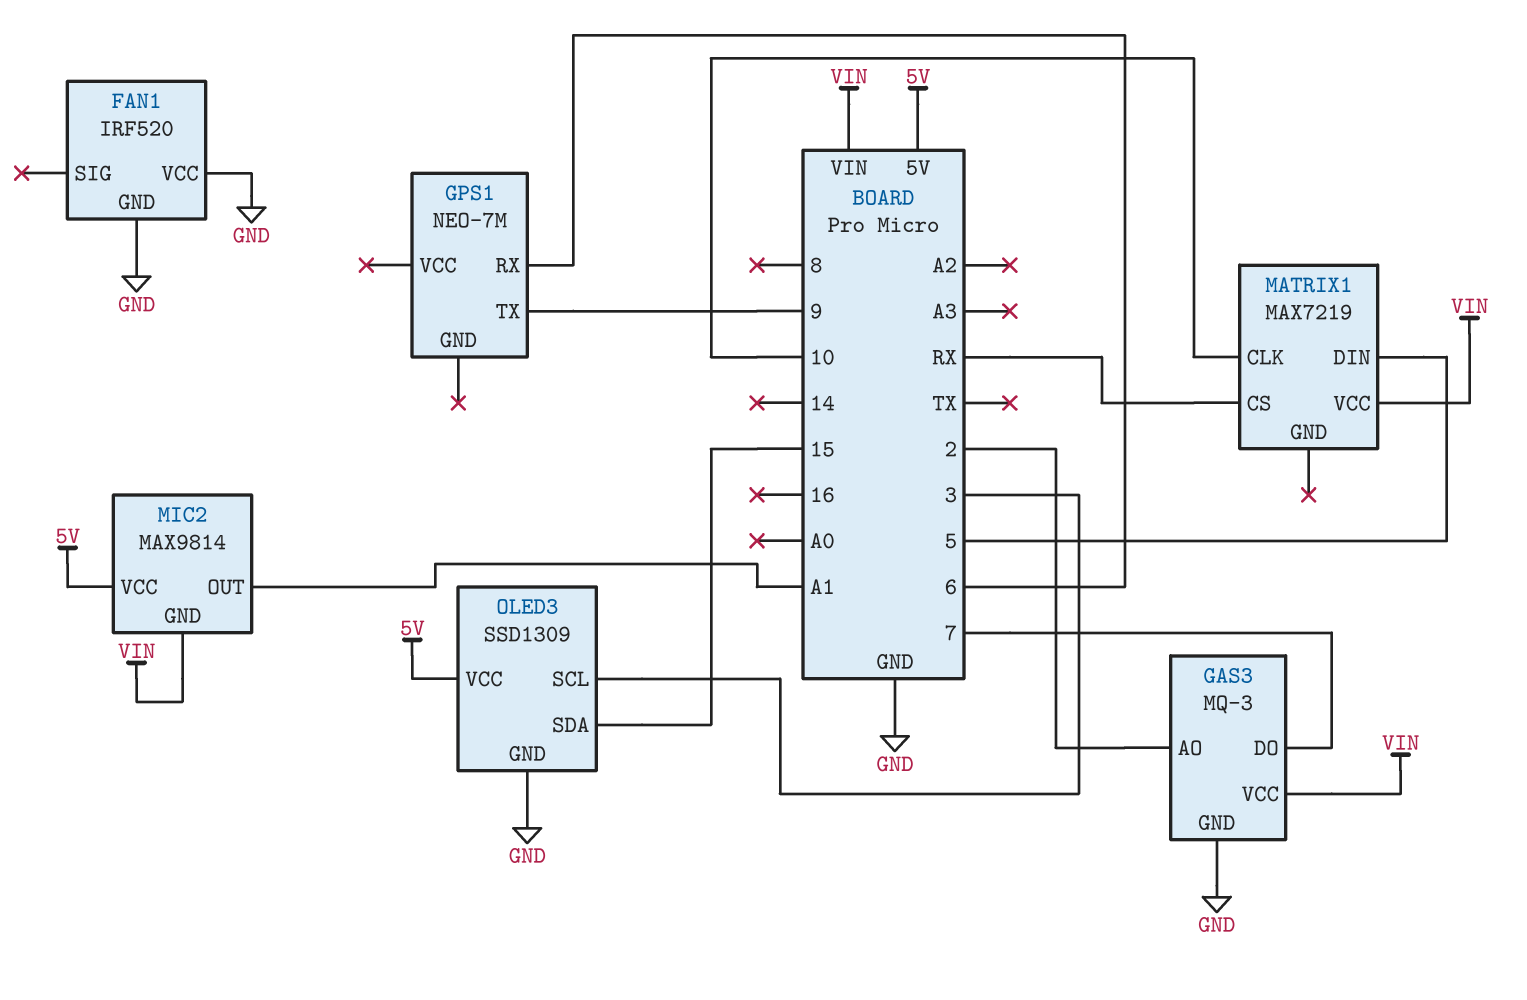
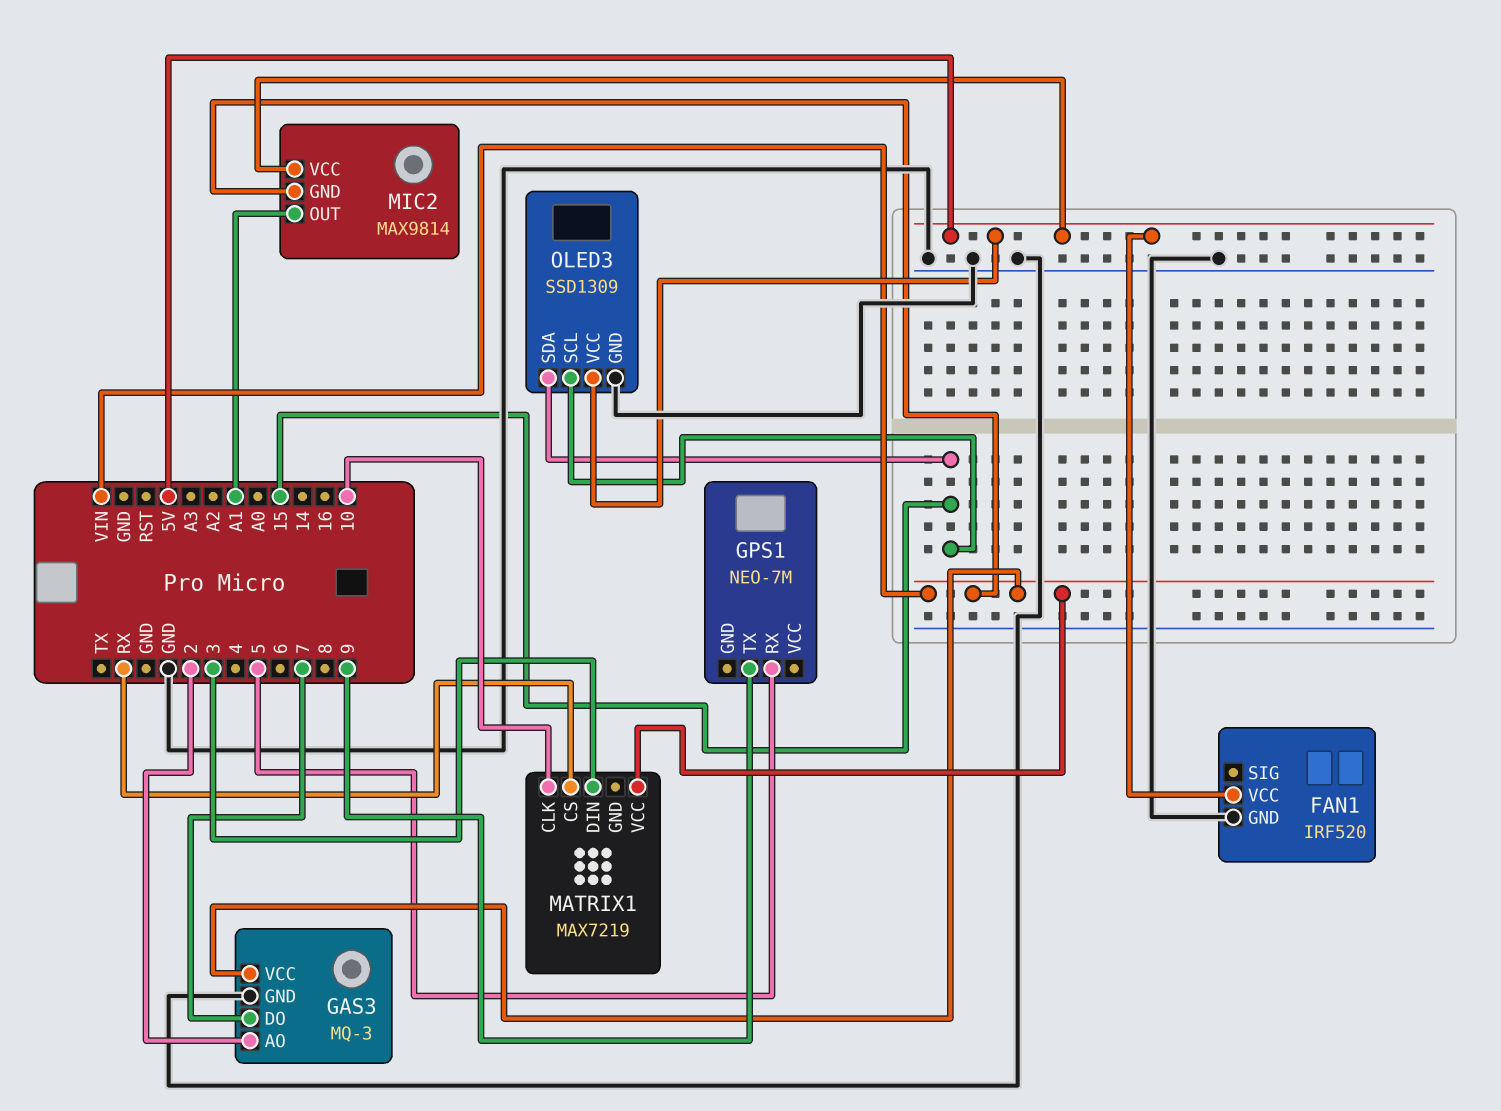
FAN1 pin VCC: GND -> 5V
GPS1 pin RX: 6 -> 5
MATRIX1 pin DIN: 5 -> 3
OLED3 pin SCL: 3 -> 15

